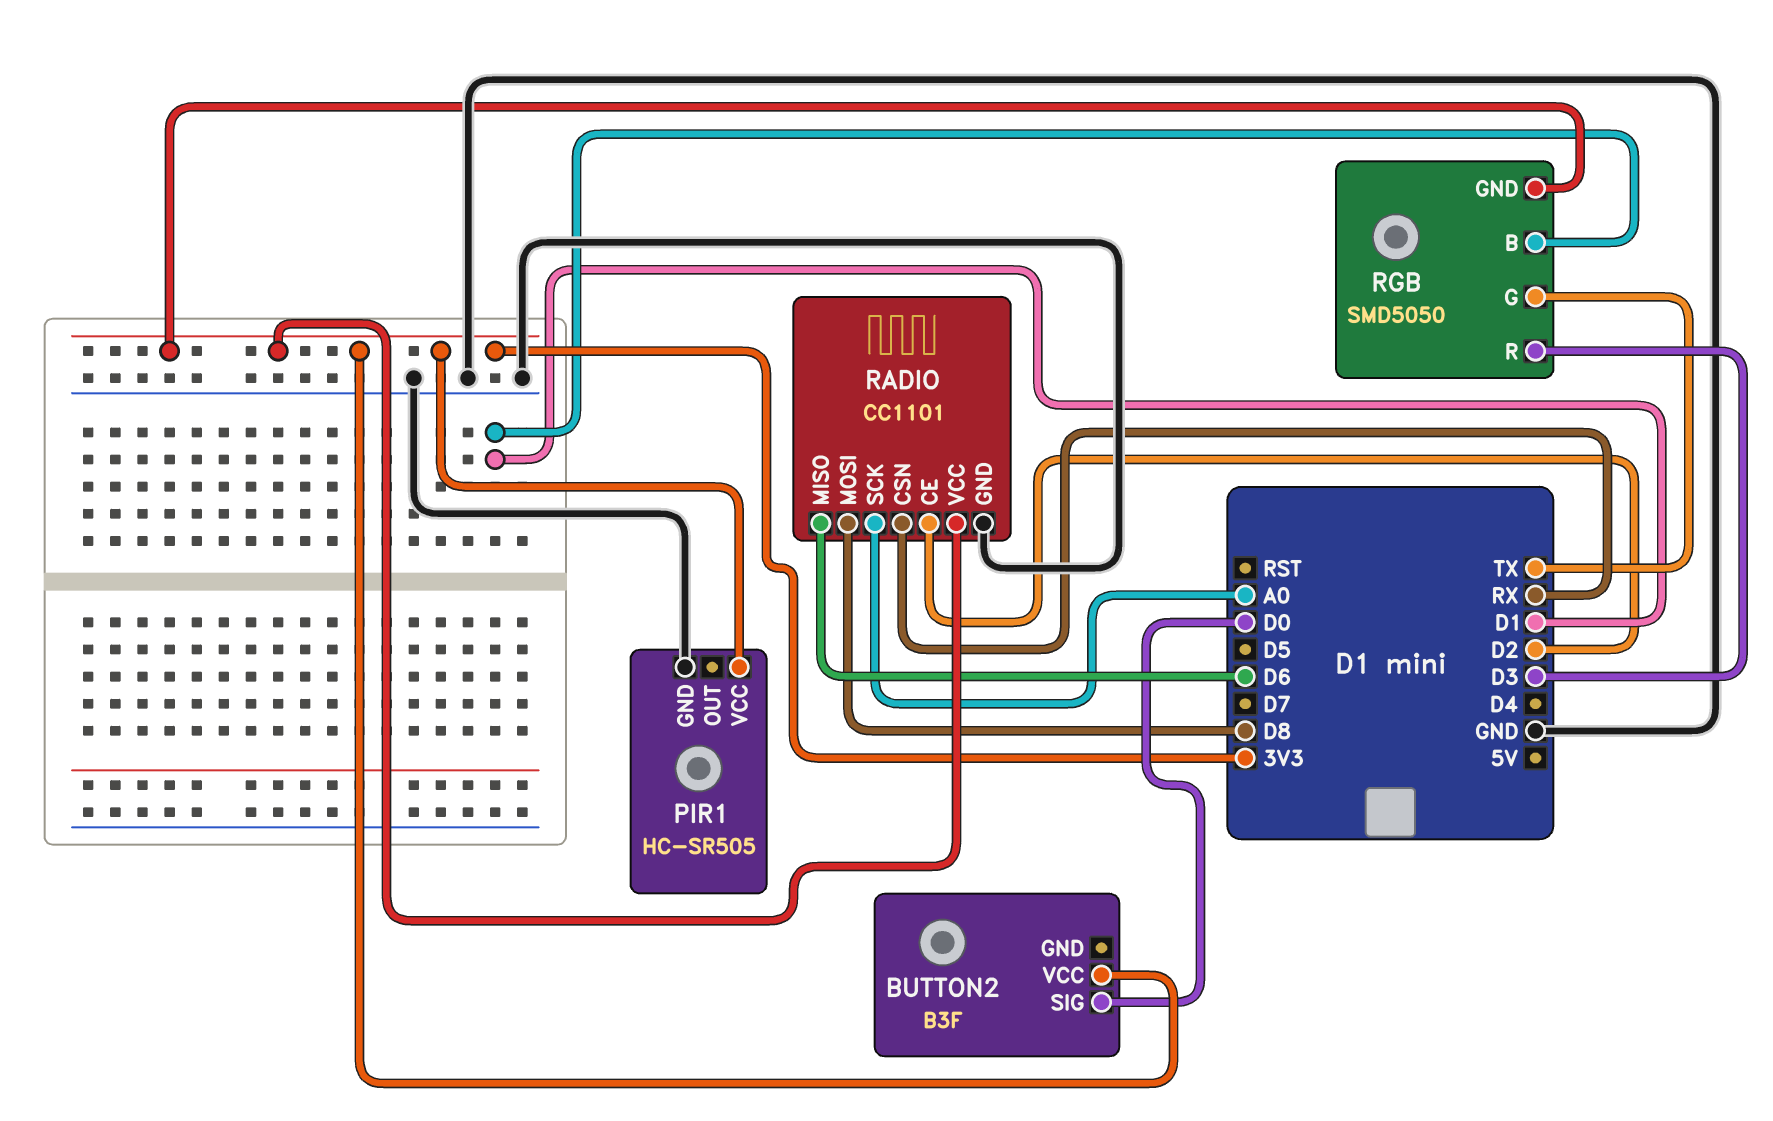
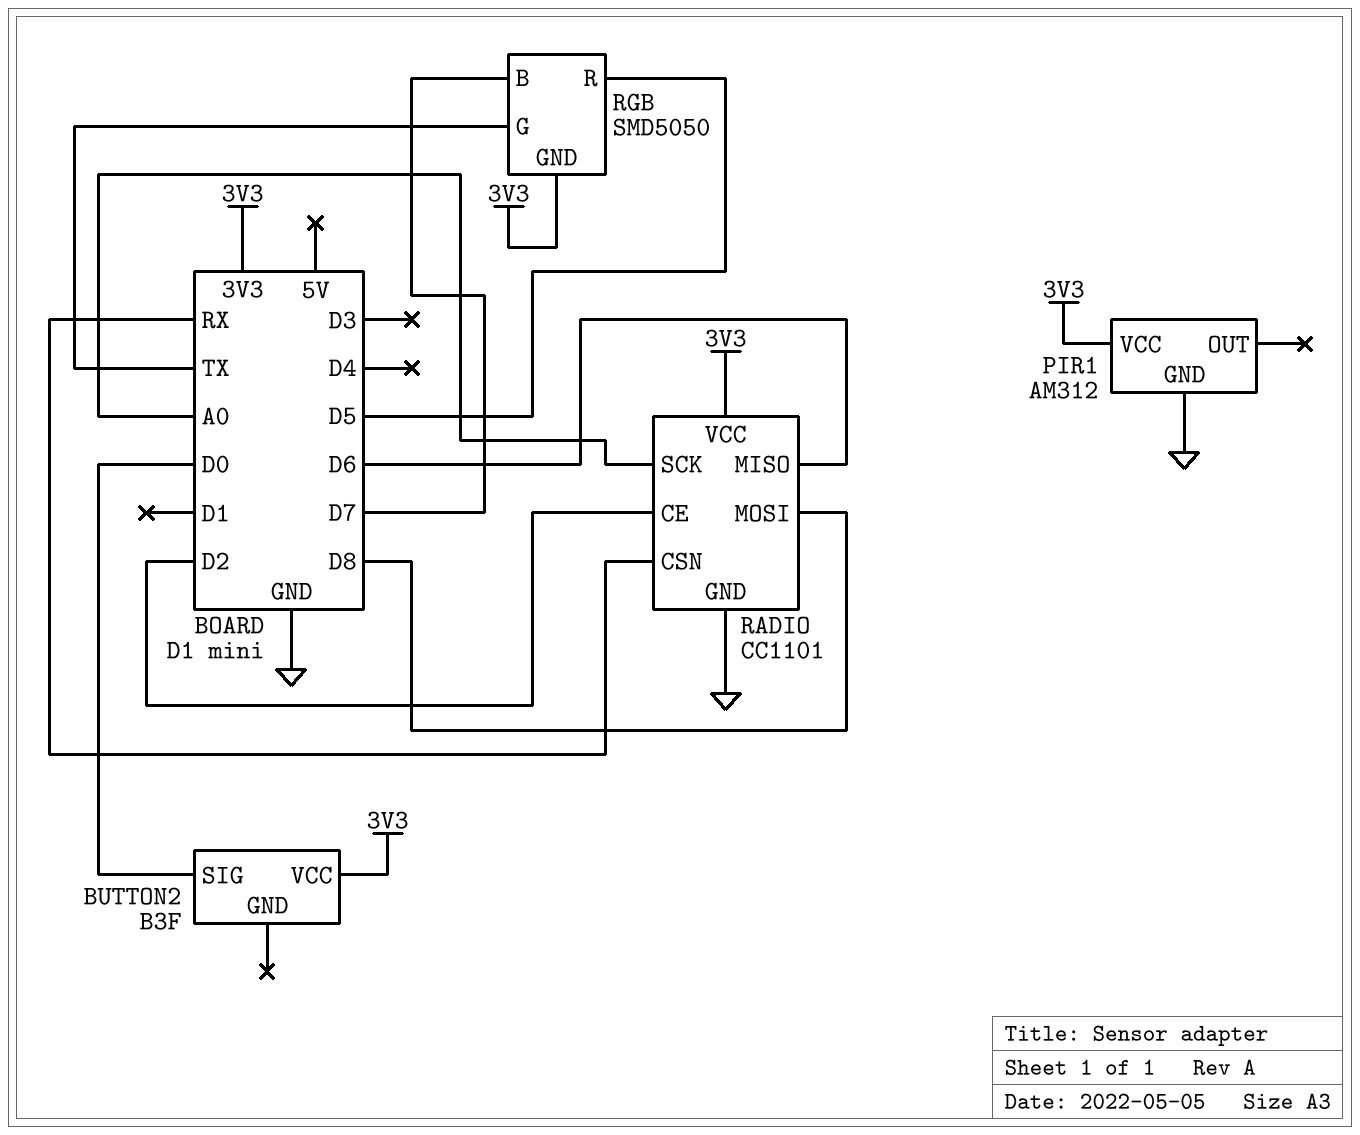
PIR1: HC-SR505 -> AM312
RGB pin B: D1 -> D7
RGB pin R: D3 -> D5

